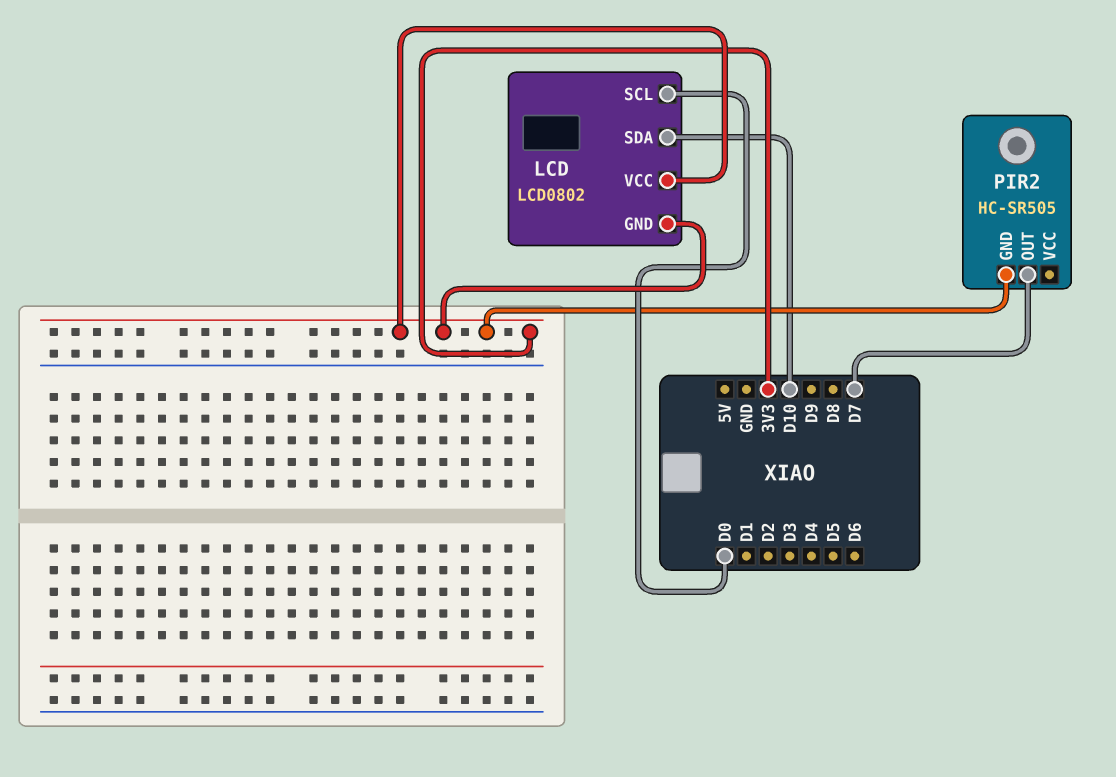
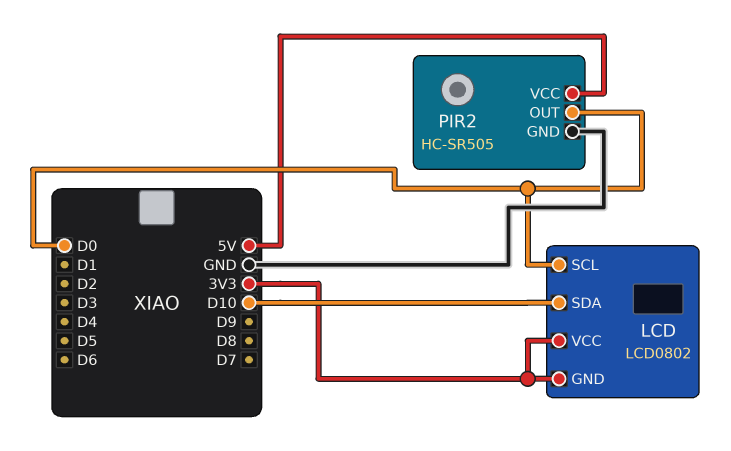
PIR2 pin GND: 3V3 -> GND
PIR2 pin OUT: D7 -> D0
PIR2 pin VCC: none -> 5V

